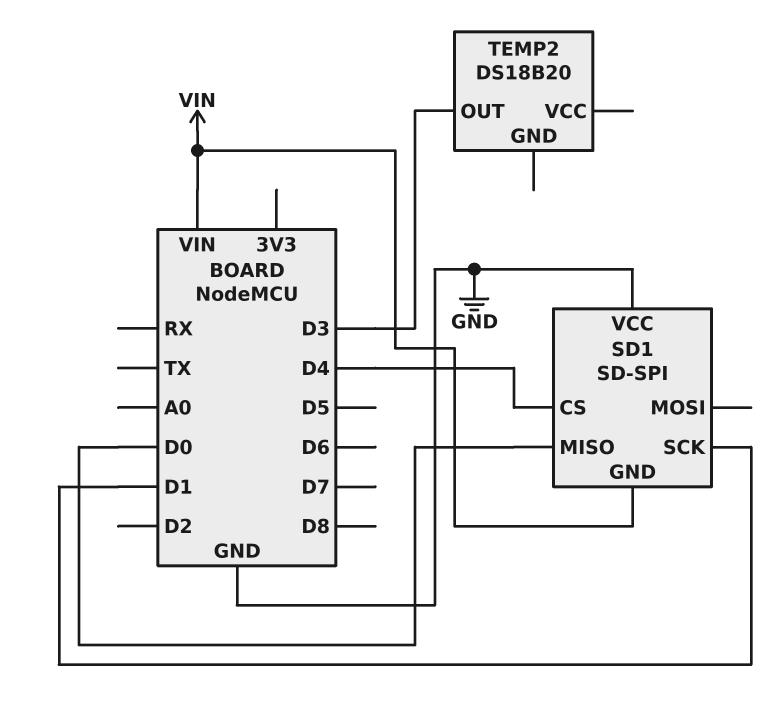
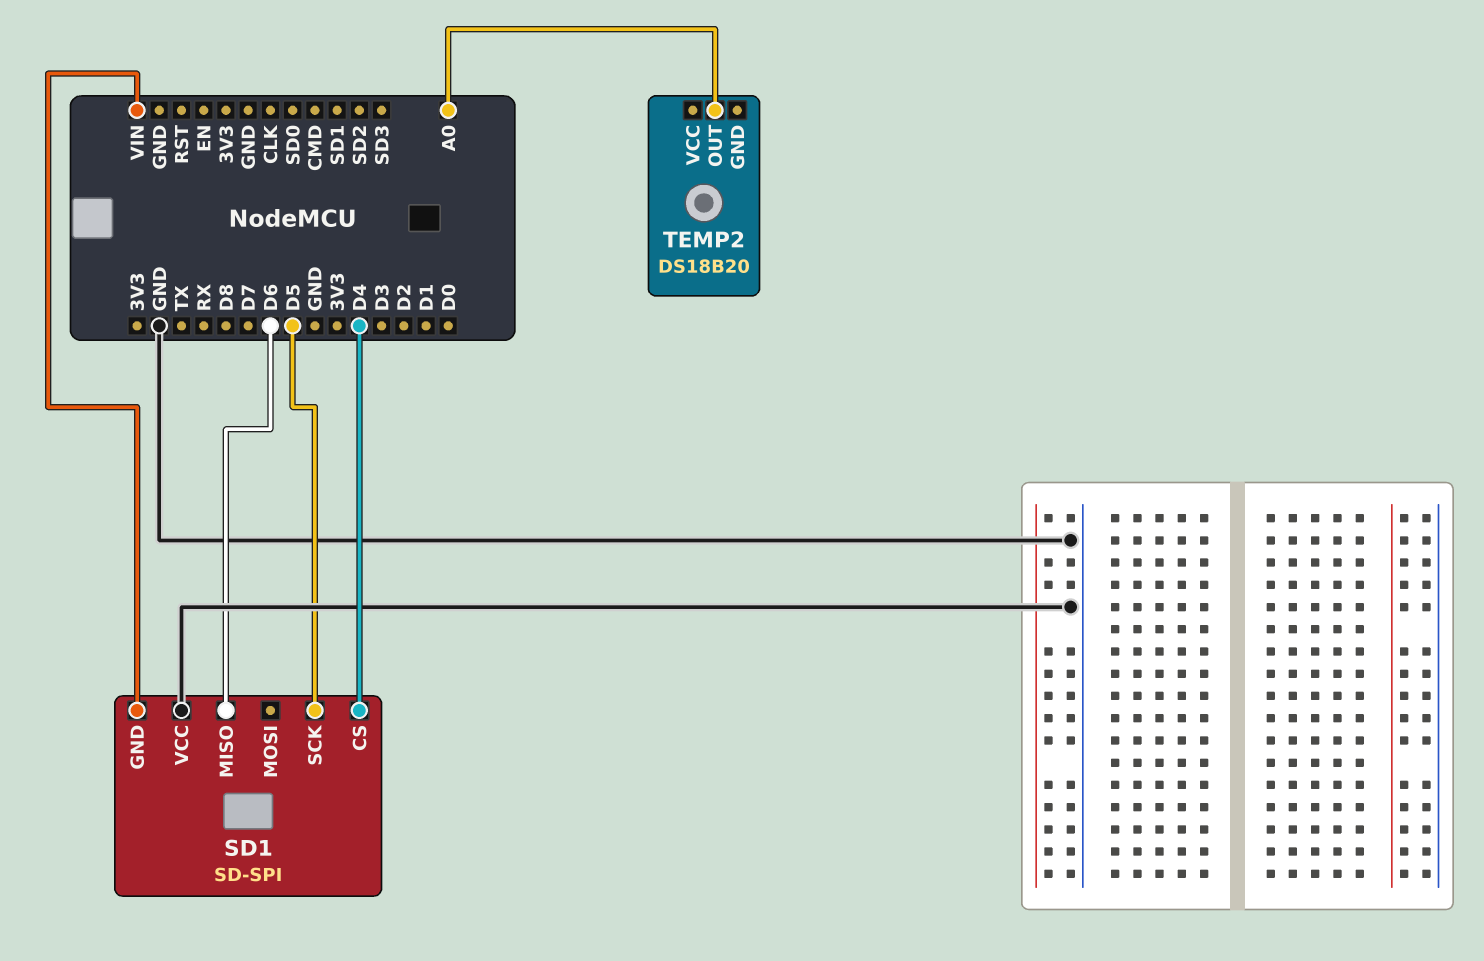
SD1 pin MISO: D0 -> D6
SD1 pin SCK: D1 -> D5
TEMP2 pin OUT: D3 -> A0

